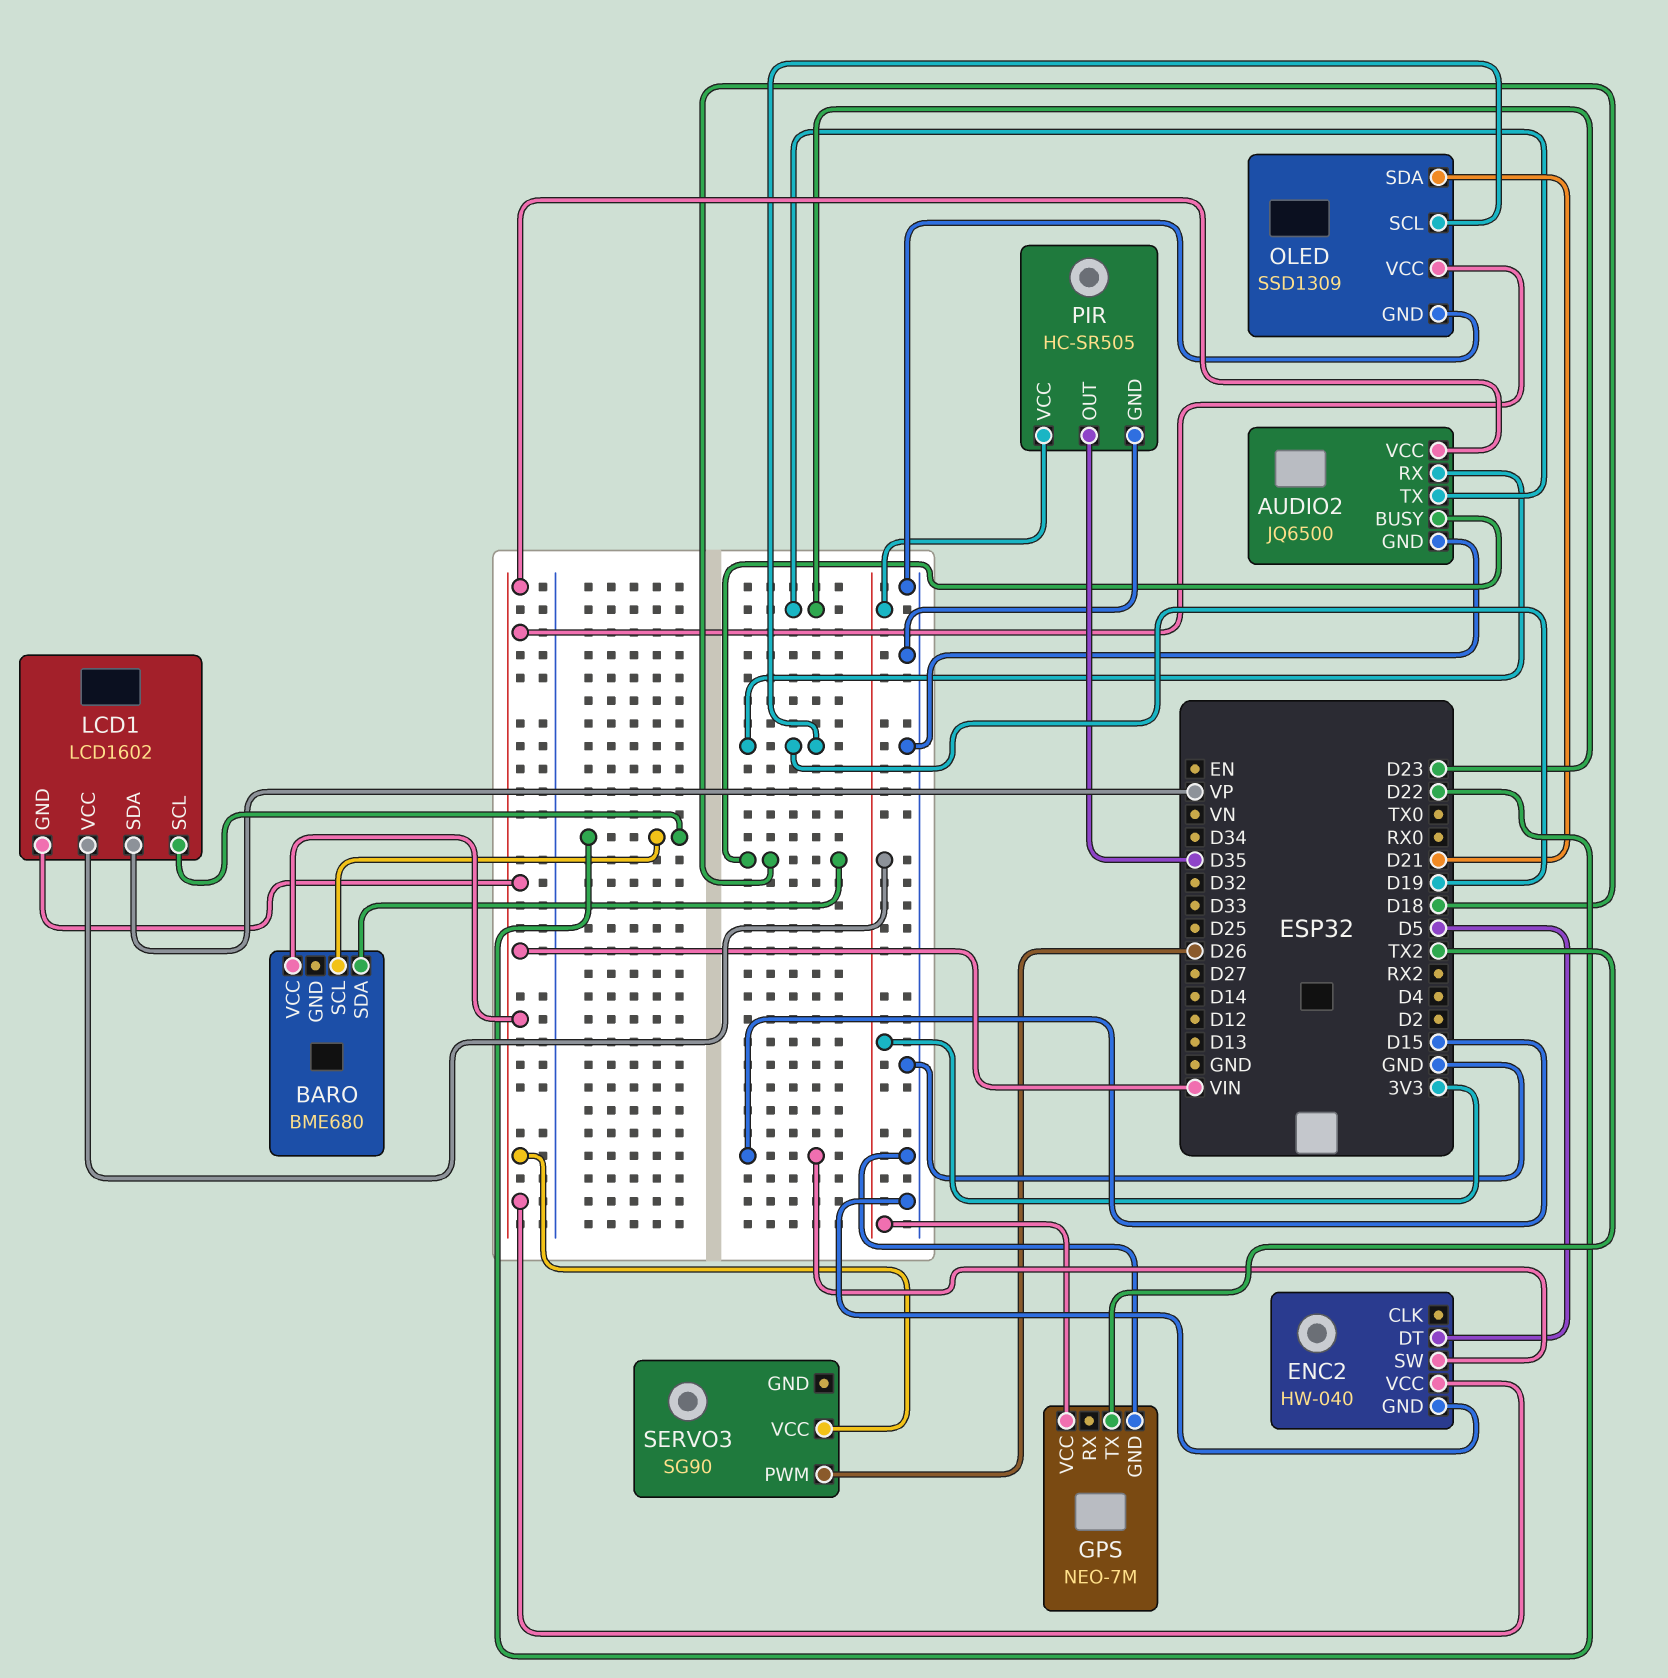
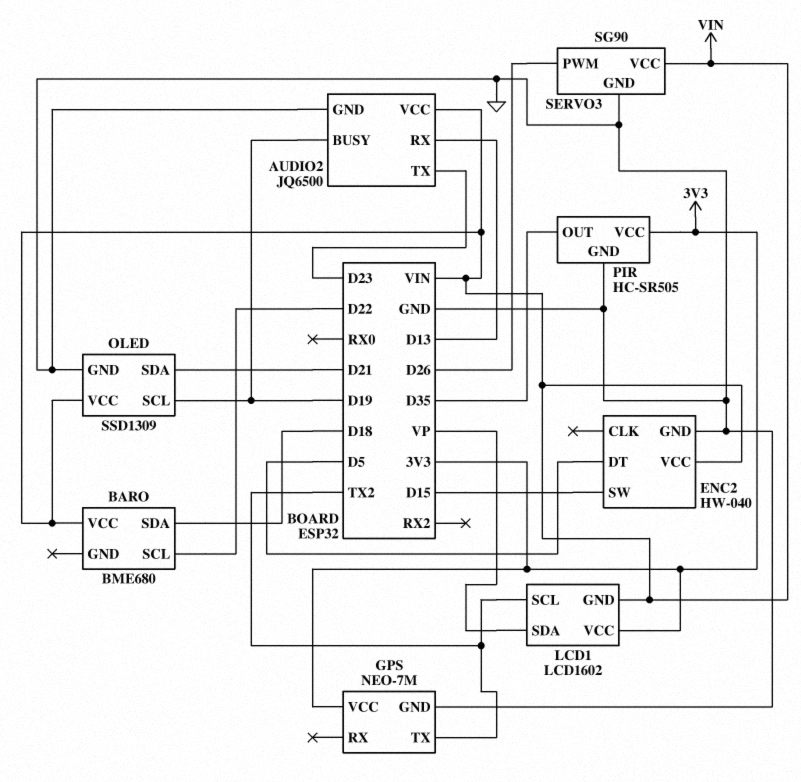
AUDIO2 pin BUSY: D18 -> D19
AUDIO2 pin RX: D19 -> D13
LCD1 pin SCL: D22 -> TX2
SERVO3 pin GND: none -> GND

